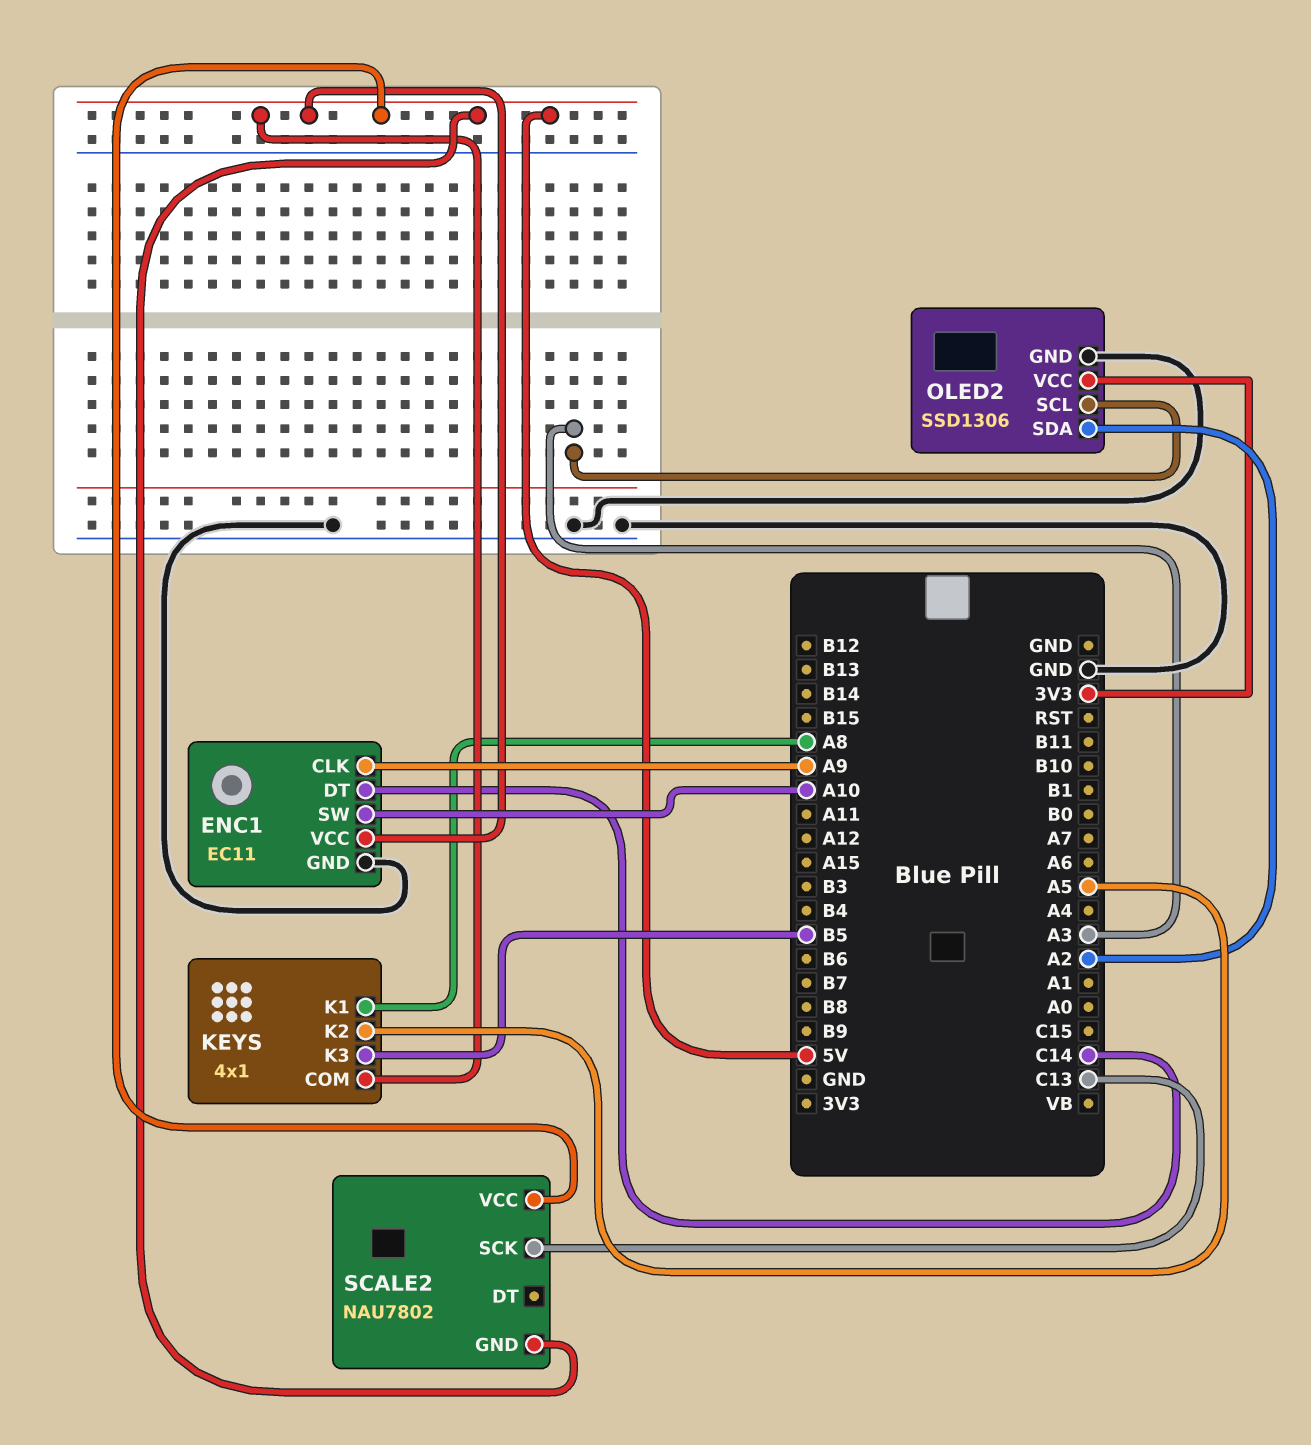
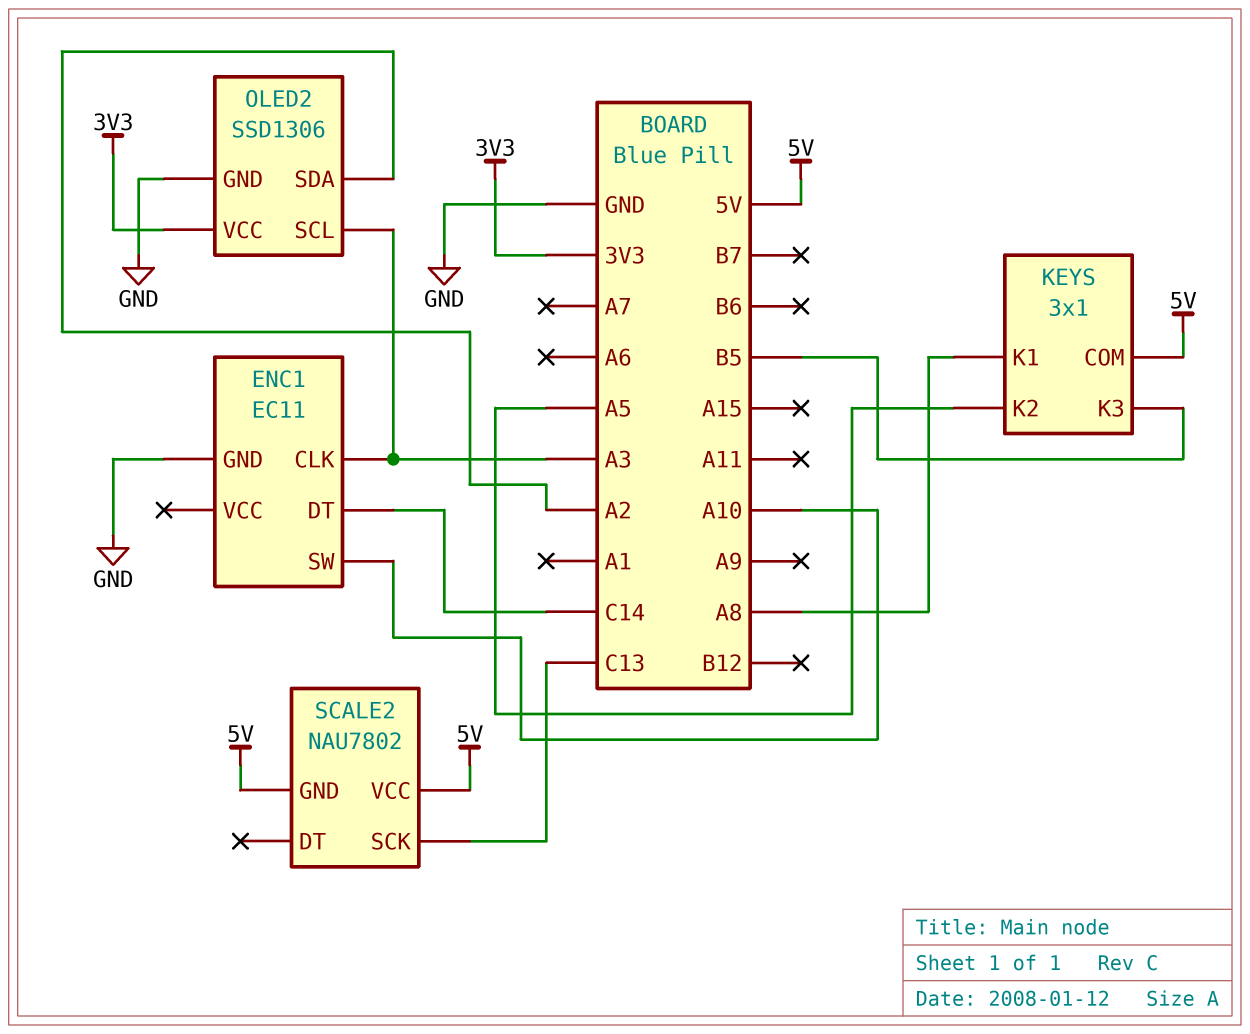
ENC1 pin CLK: A9 -> A3
ENC1 pin VCC: 5V -> none
KEYS: 4x1 -> 3x1

